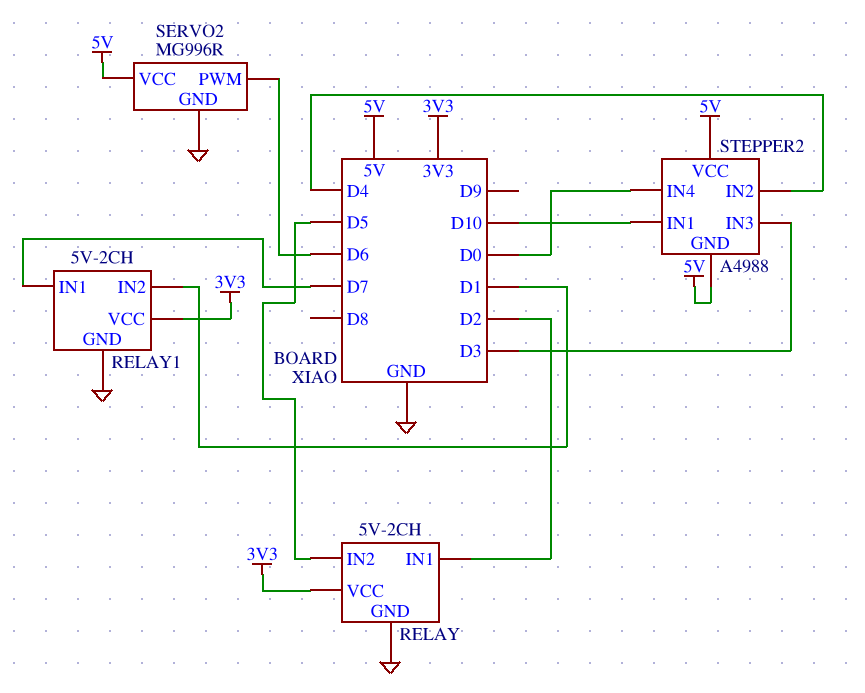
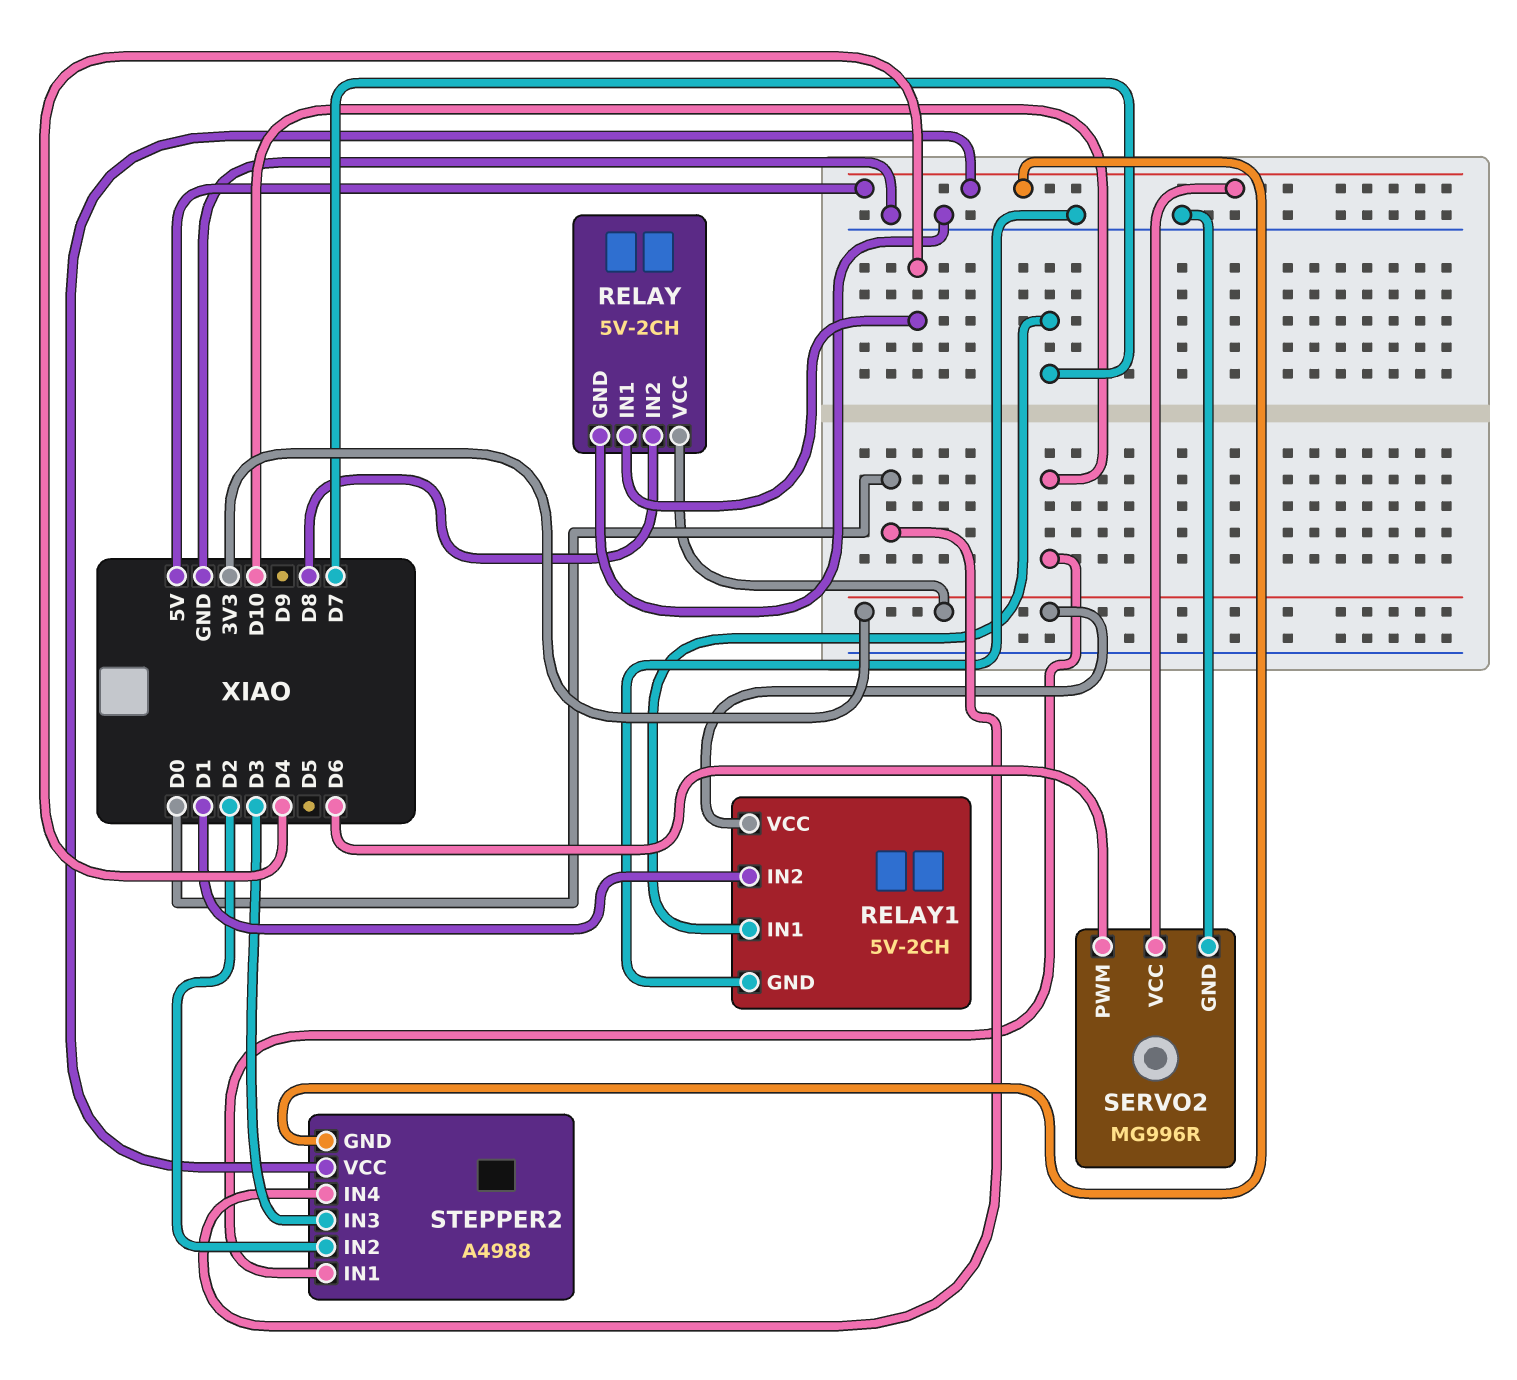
RELAY pin IN1: D2 -> D4
RELAY pin IN2: D5 -> D8
STEPPER2 pin IN2: D4 -> D2

